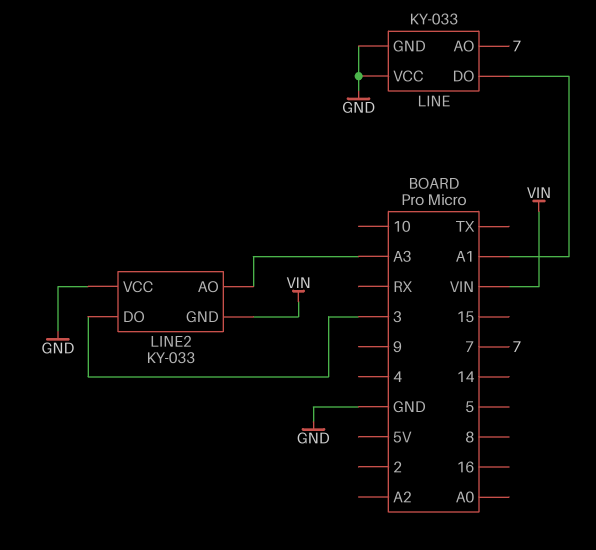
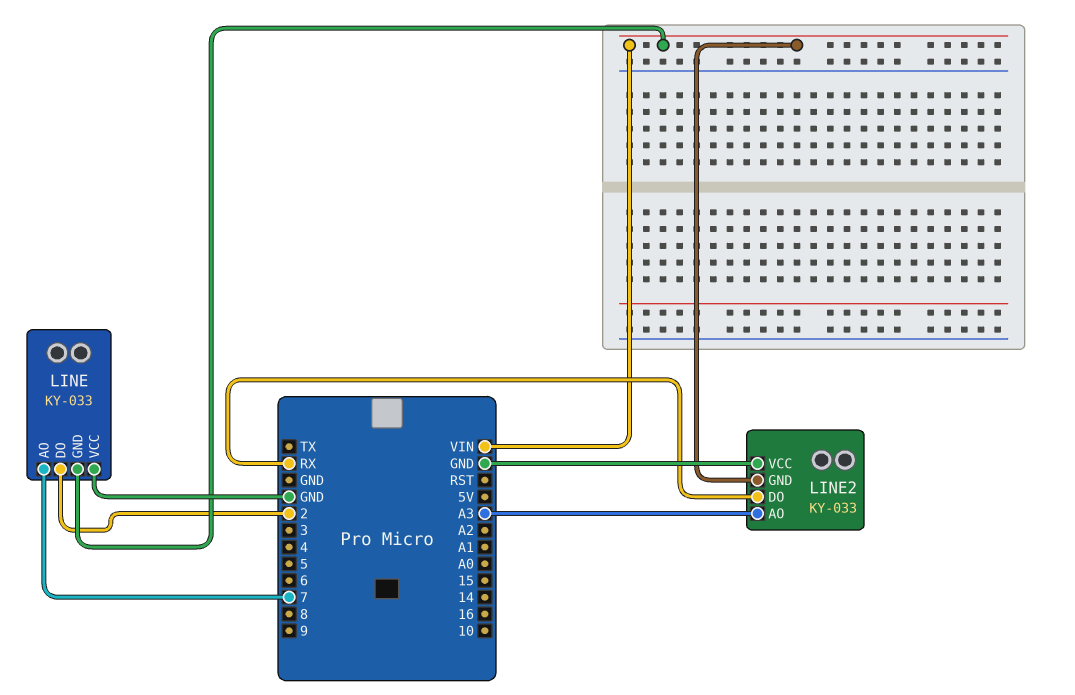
LINE pin DO: A1 -> 2
LINE pin GND: GND -> VIN
LINE2 pin DO: 3 -> RX

